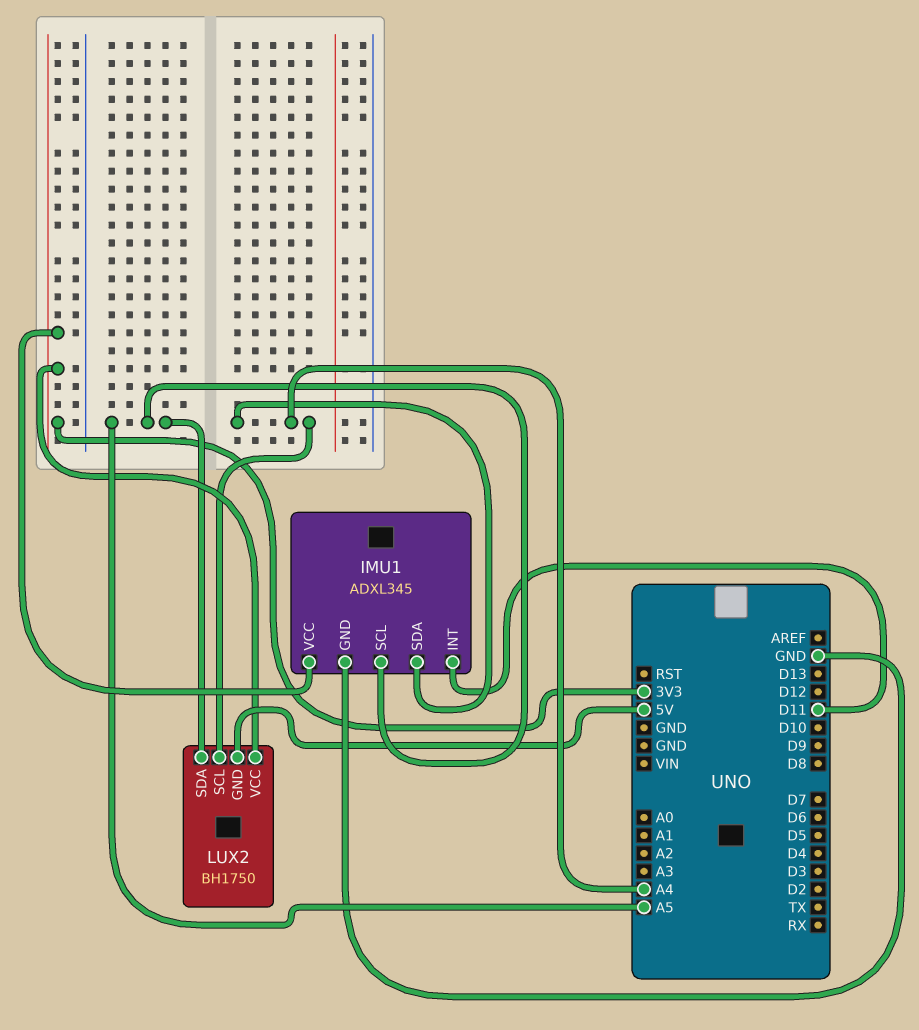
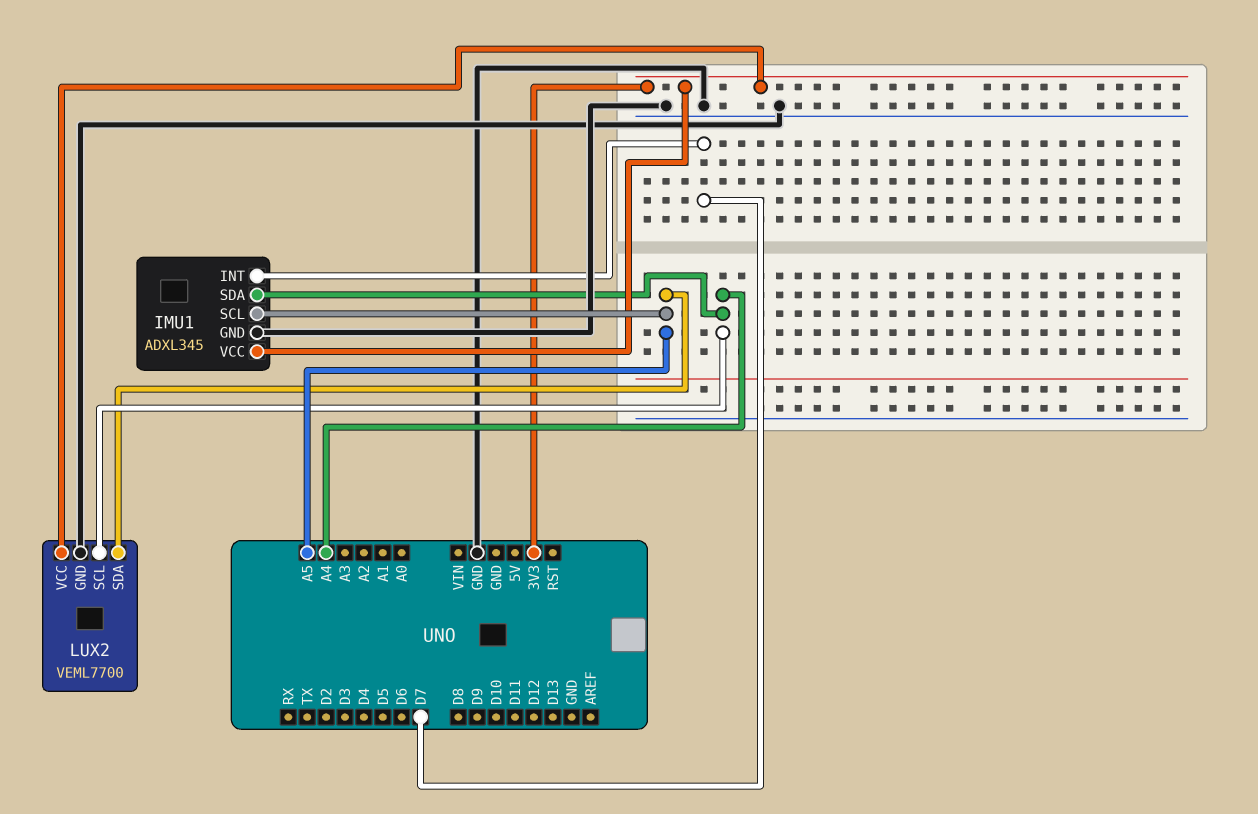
IMU1 pin INT: D11 -> D7
LUX2: BH1750 -> VEML7700
LUX2 pin GND: 5V -> GND

